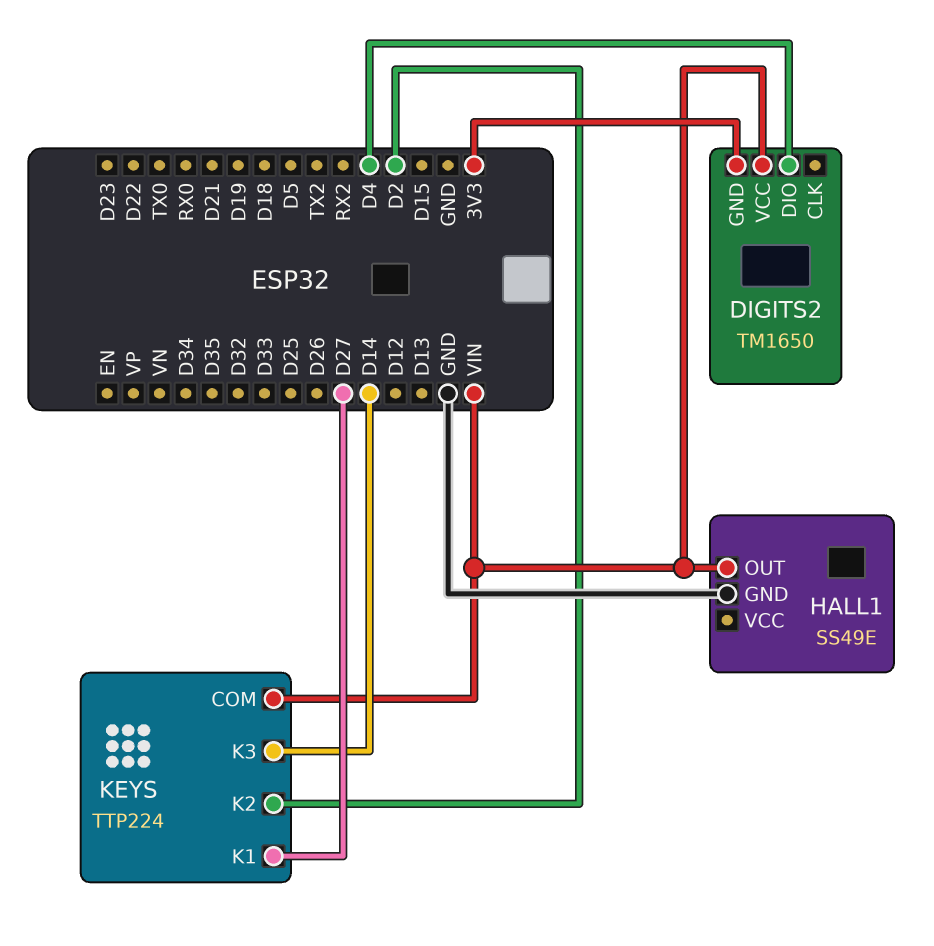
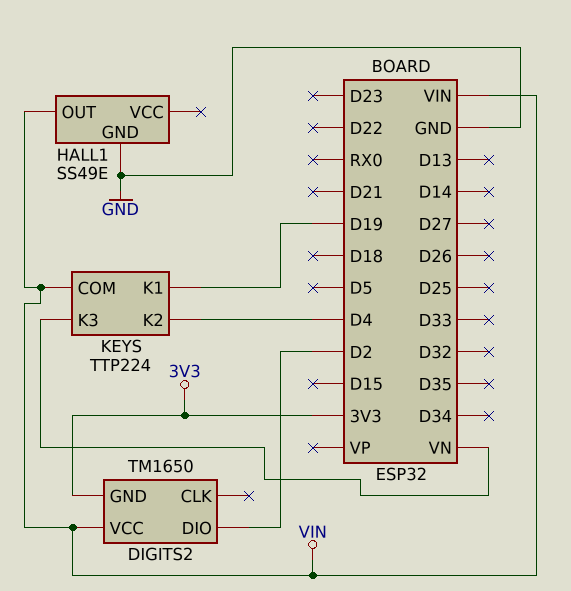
DIGITS2 pin DIO: D4 -> D2
KEYS pin K1: D27 -> D19
KEYS pin K2: D2 -> D4
KEYS pin K3: D14 -> VN

